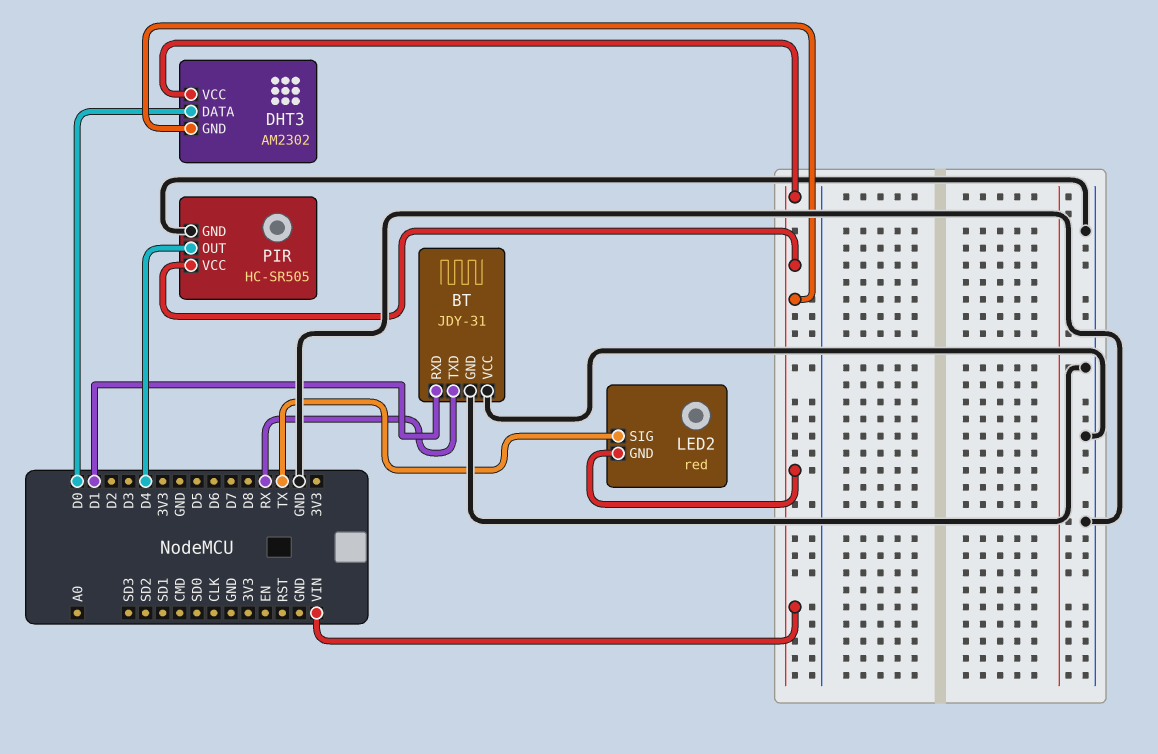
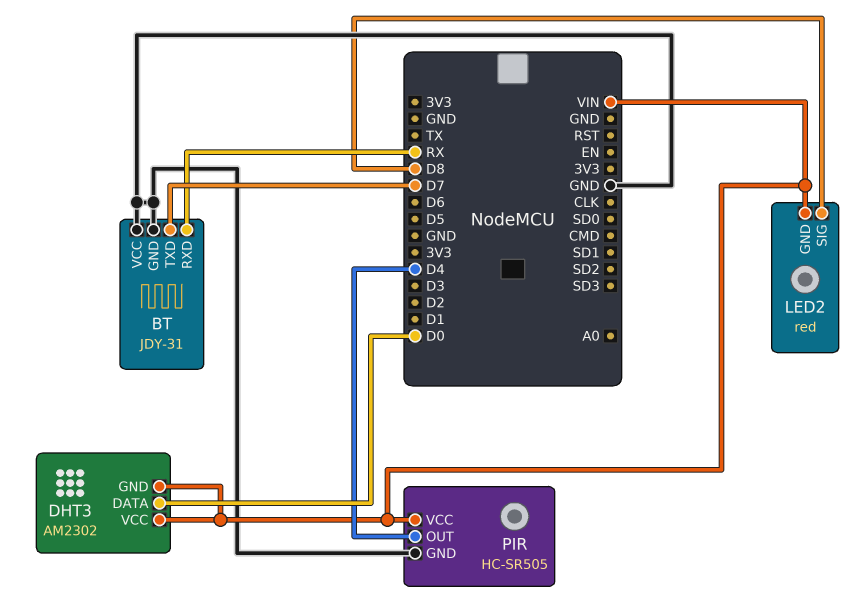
BT pin RXD: D1 -> RX
BT pin TXD: RX -> D7
LED2 pin SIG: TX -> D8

